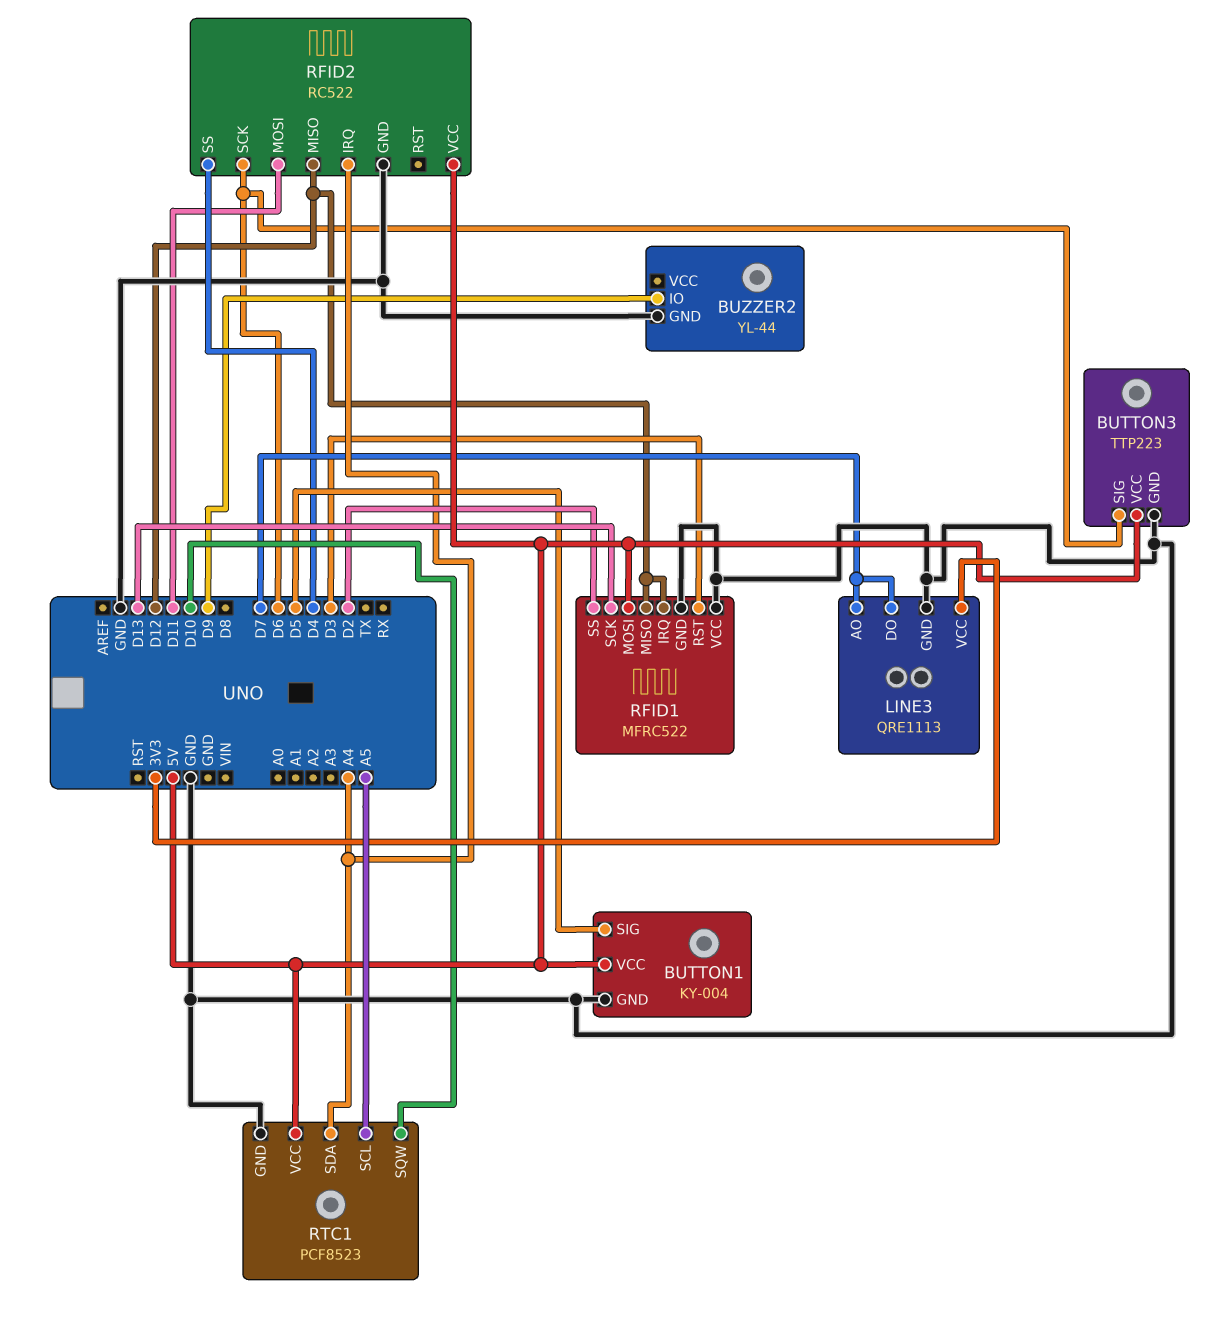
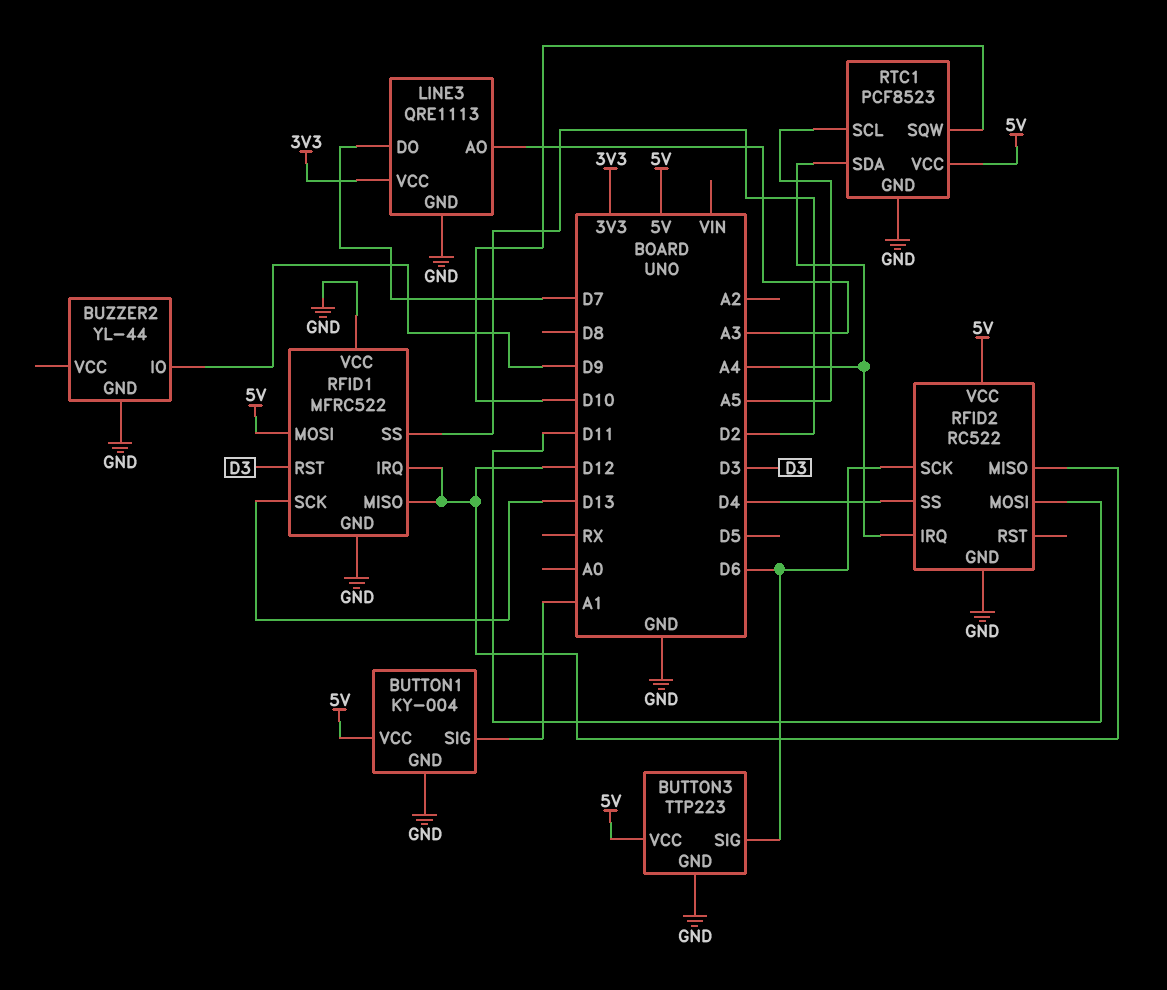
BUTTON1 pin SIG: D5 -> A1
LINE3 pin AO: D7 -> A3

